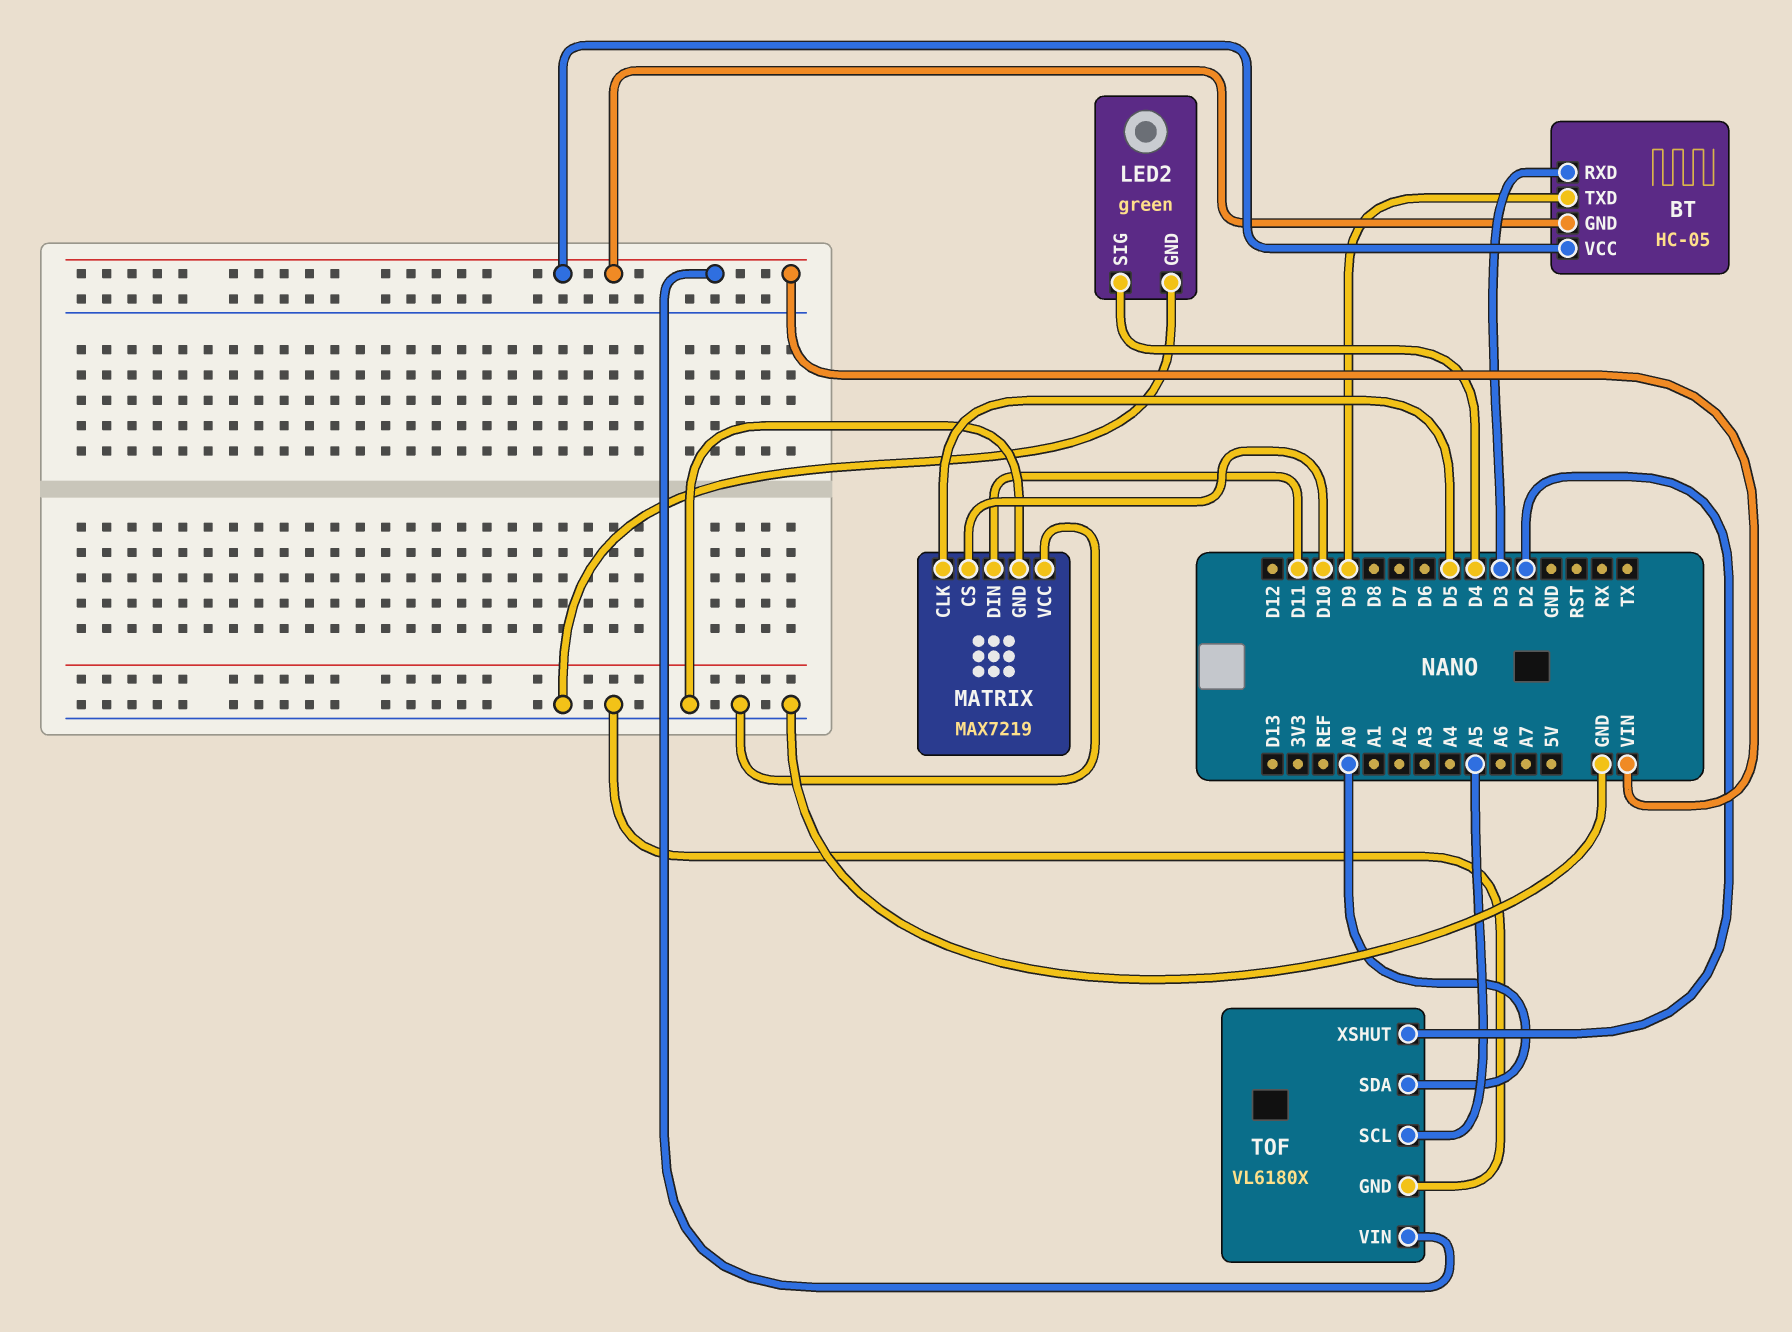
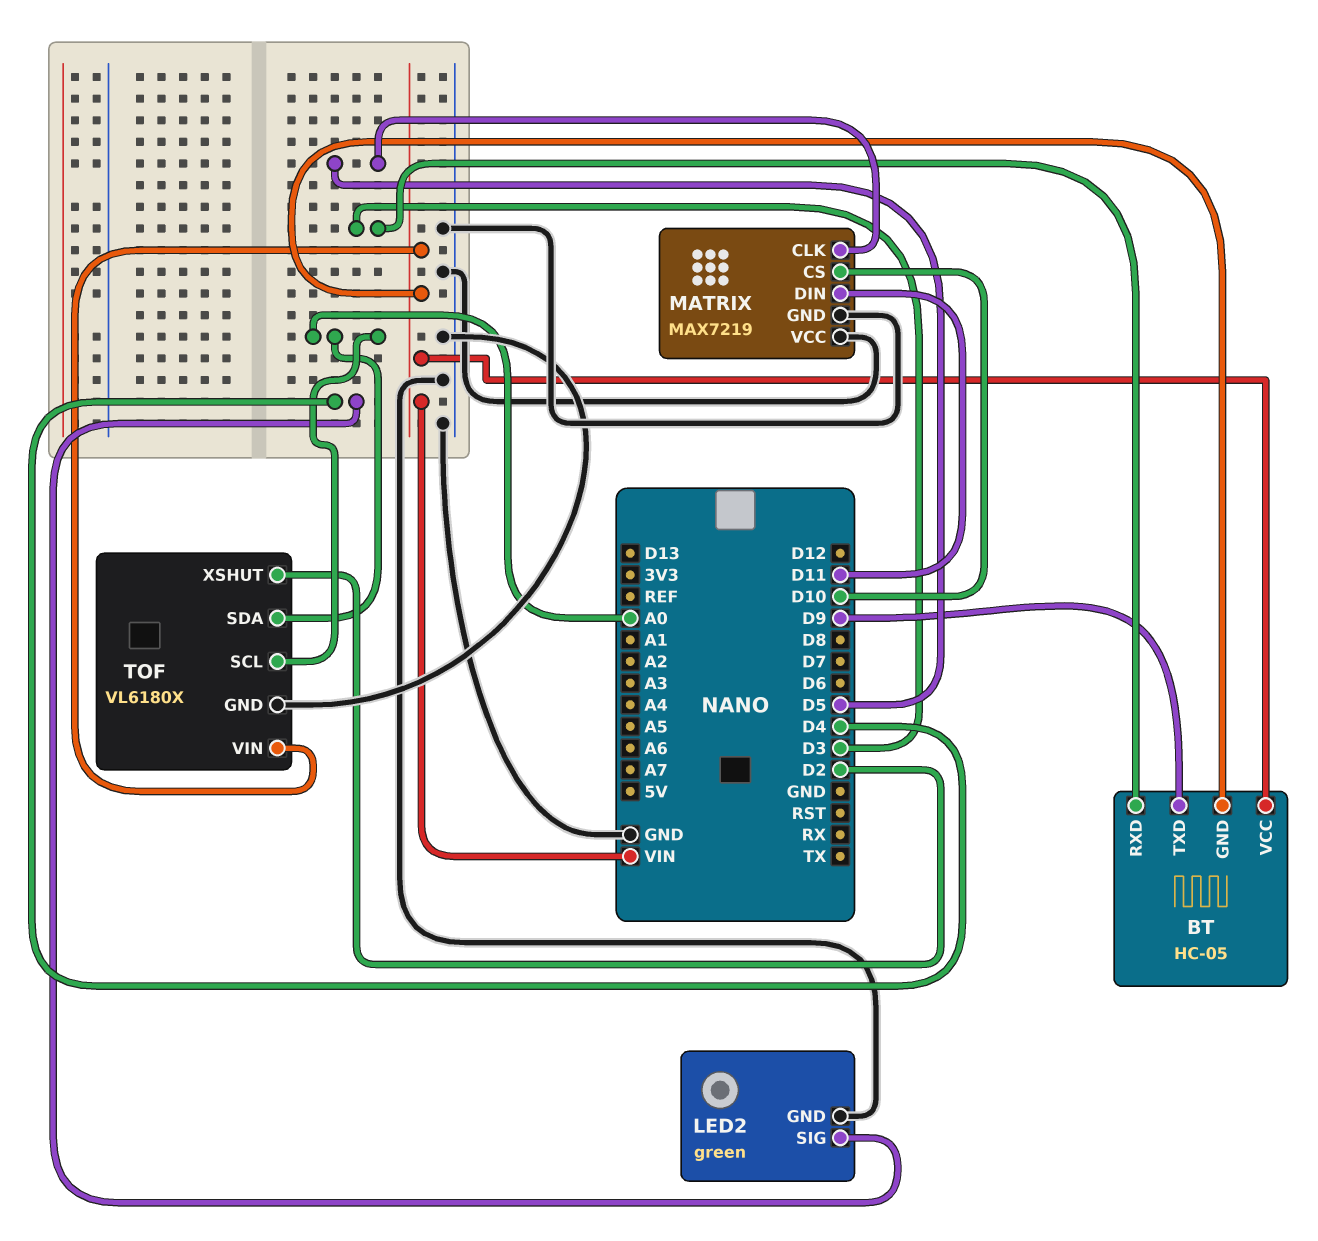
TOF pin SCL: A5 -> A0

